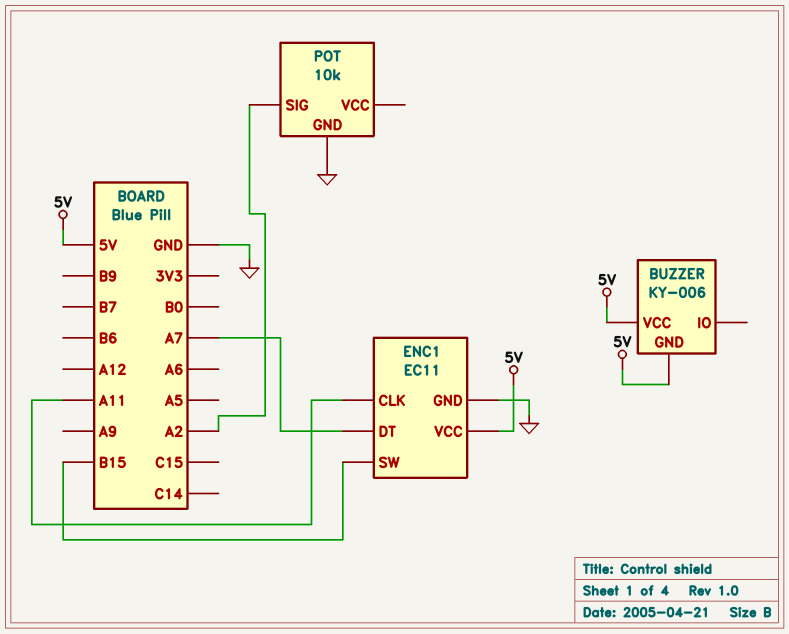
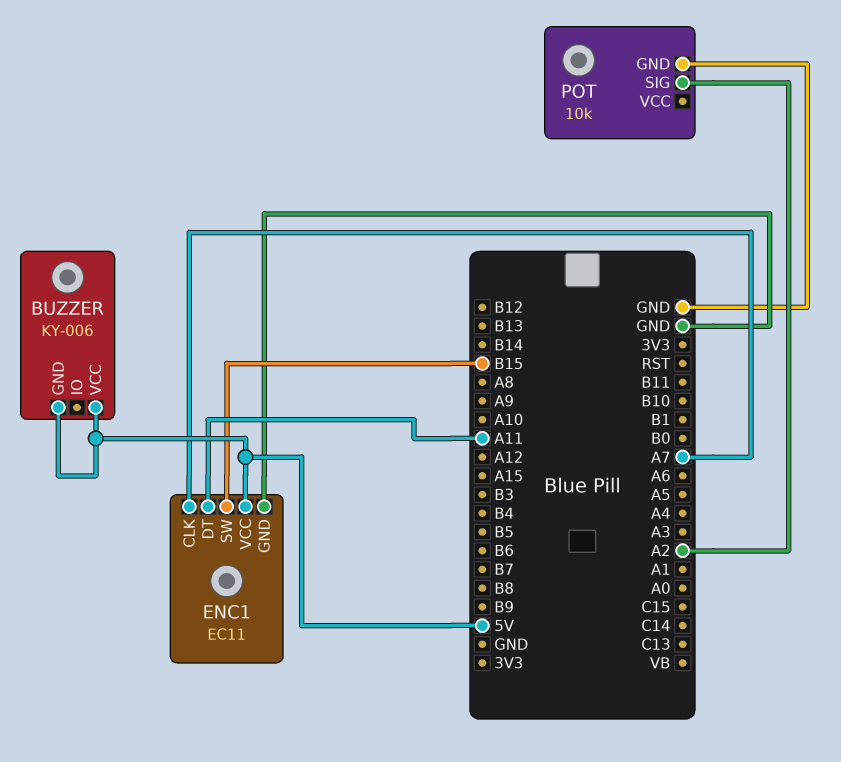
ENC1 pin CLK: A11 -> A7
ENC1 pin DT: A7 -> A11

